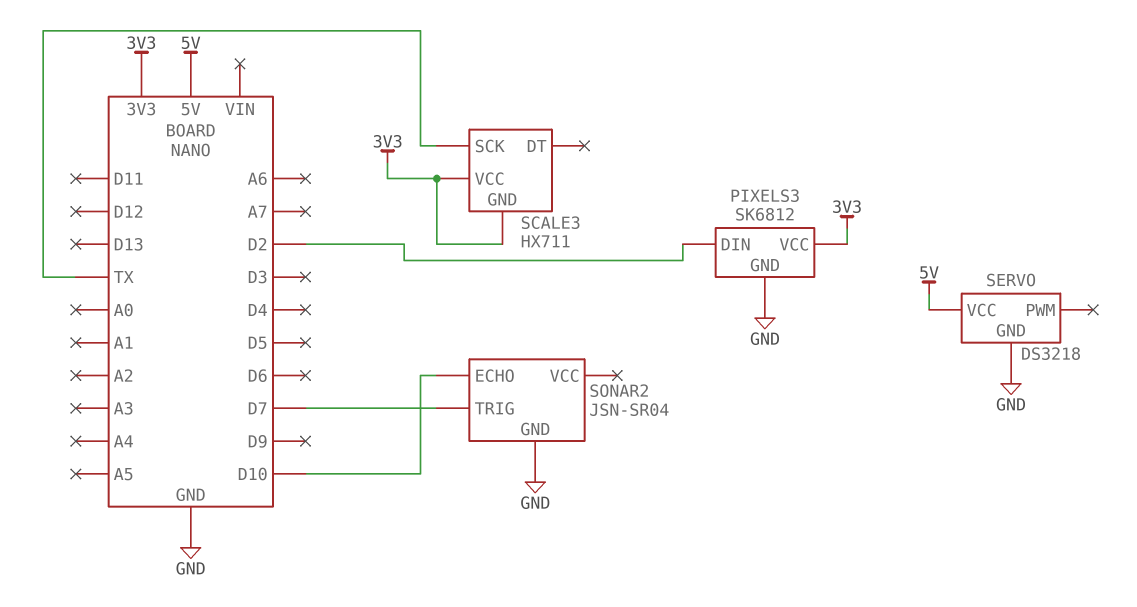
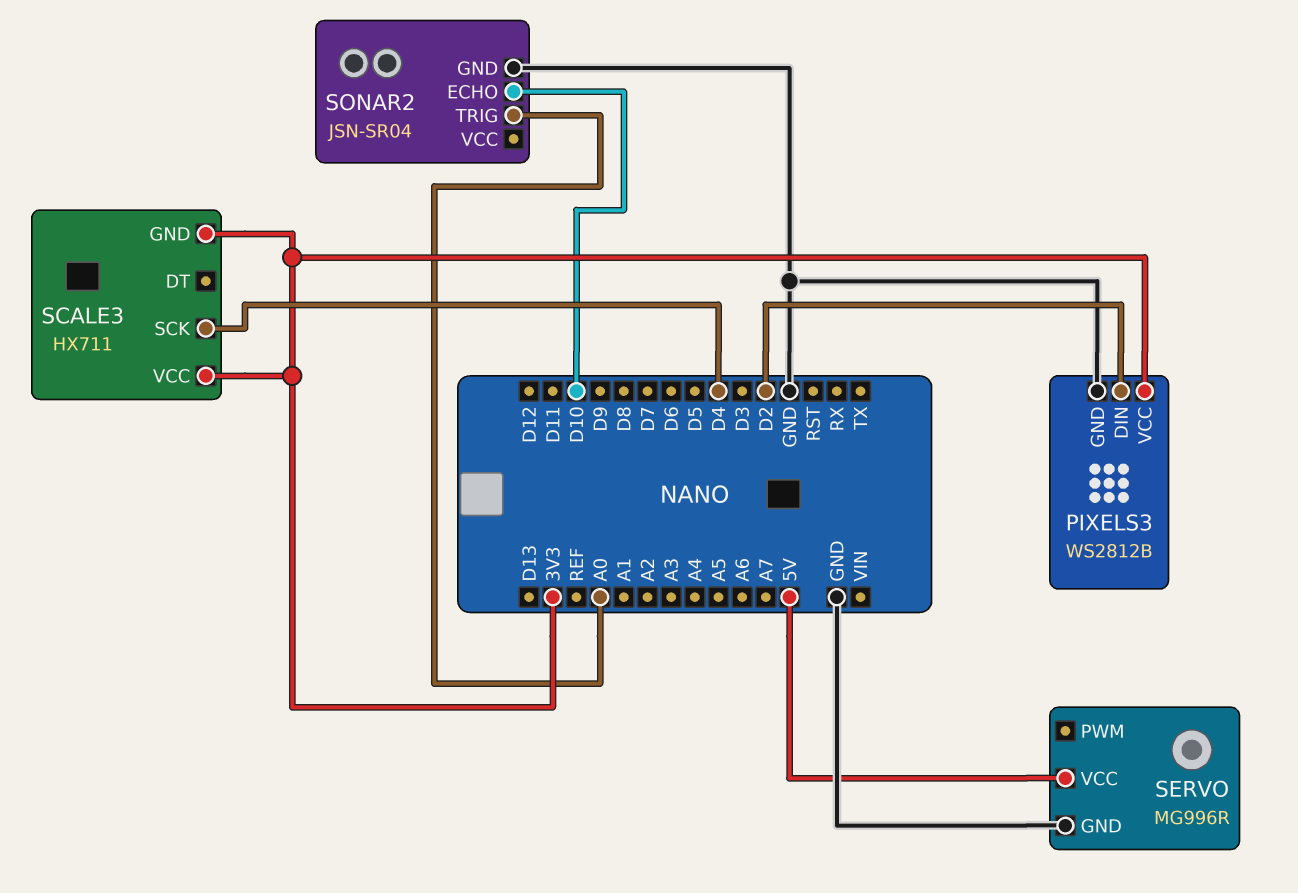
PIXELS3: SK6812 -> WS2812B
SCALE3 pin SCK: TX -> D4
SERVO: DS3218 -> MG996R
SONAR2 pin TRIG: D7 -> A0

